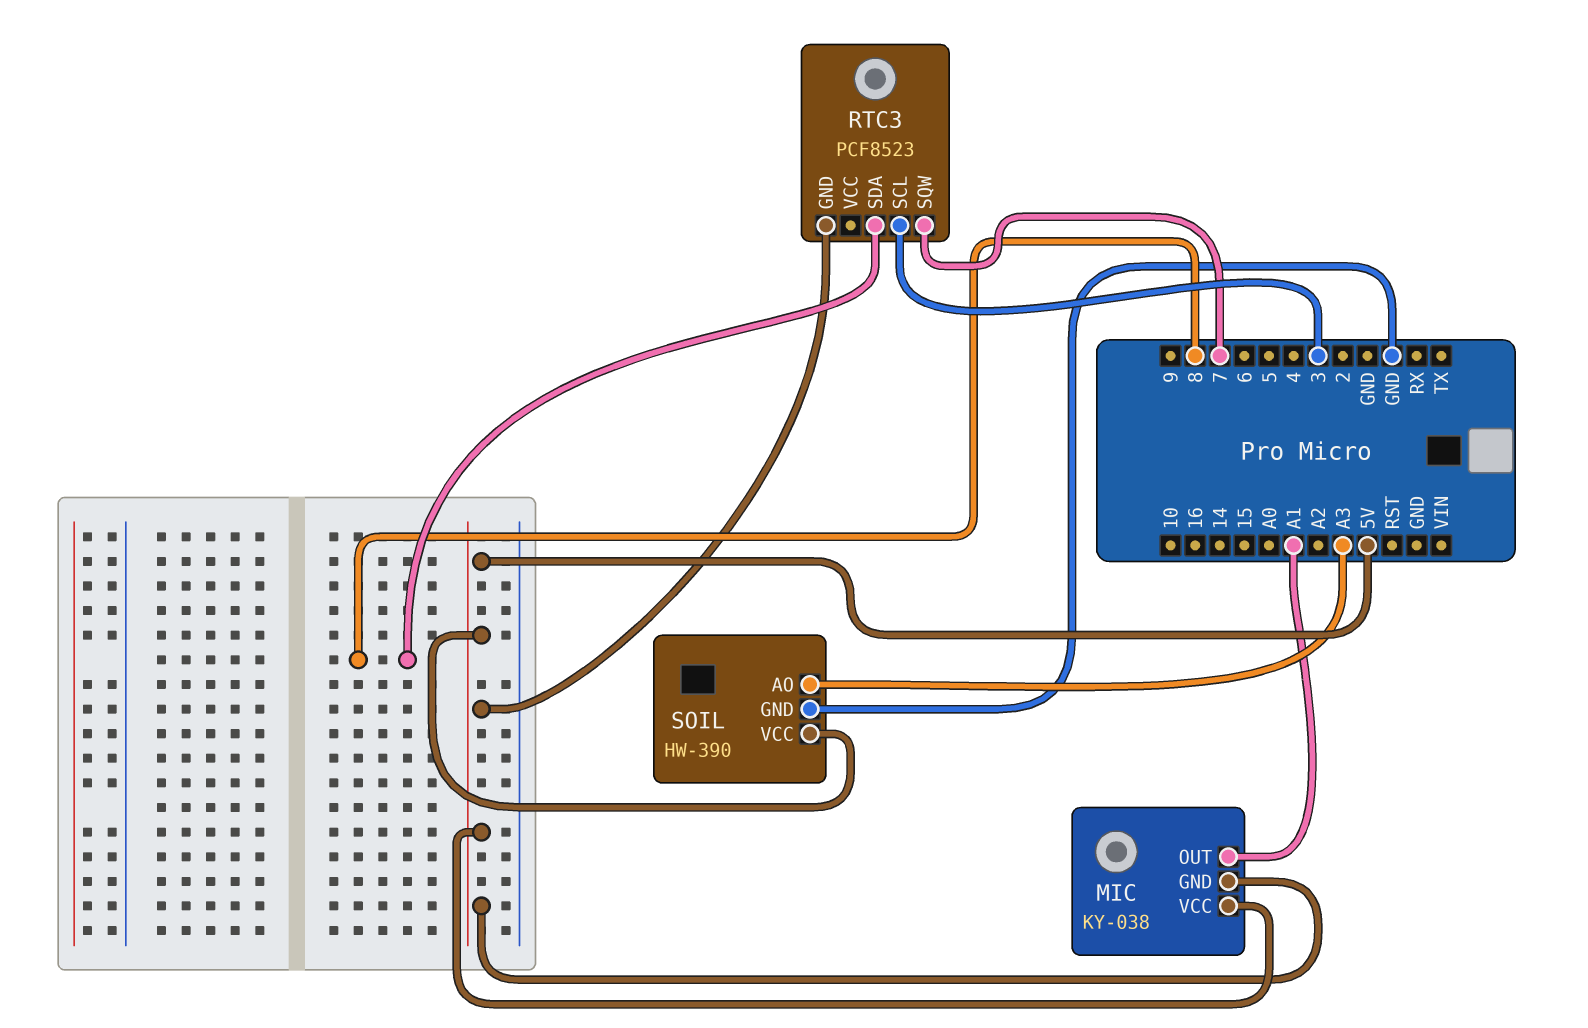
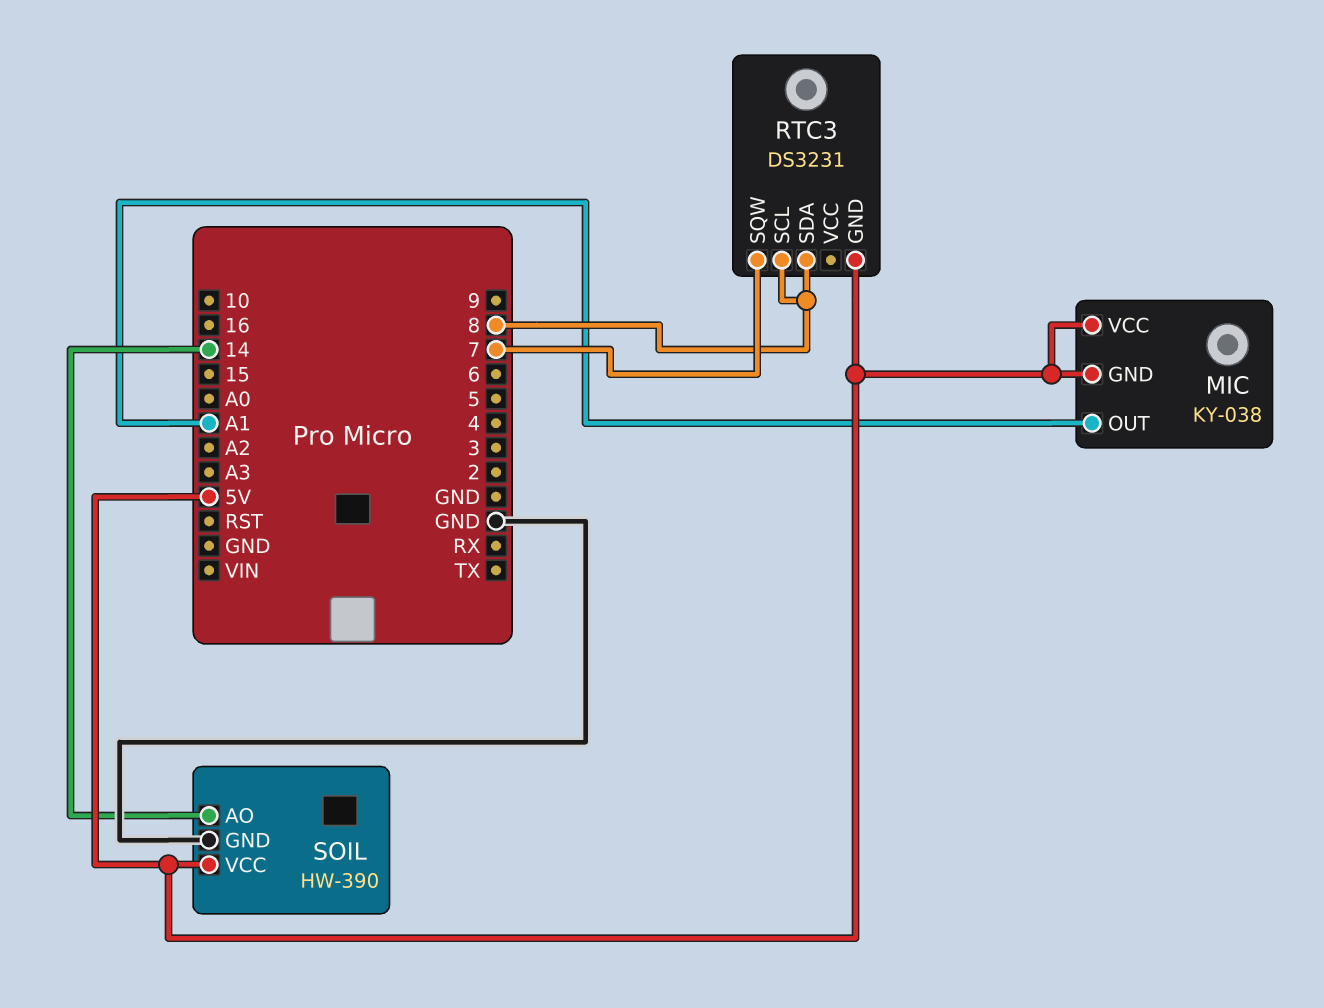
RTC3: PCF8523 -> DS3231
RTC3 pin SCL: 3 -> 8
SOIL pin AO: A3 -> 14

